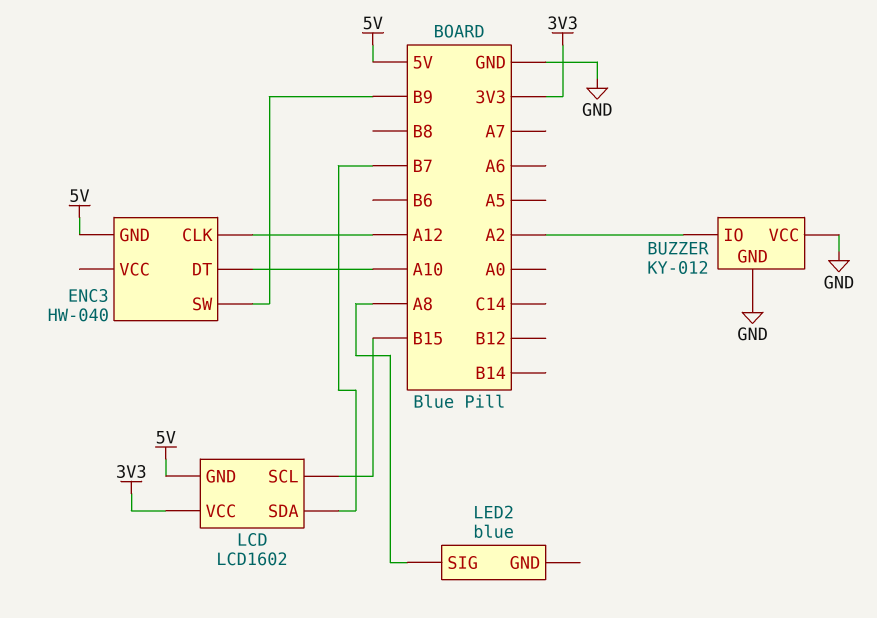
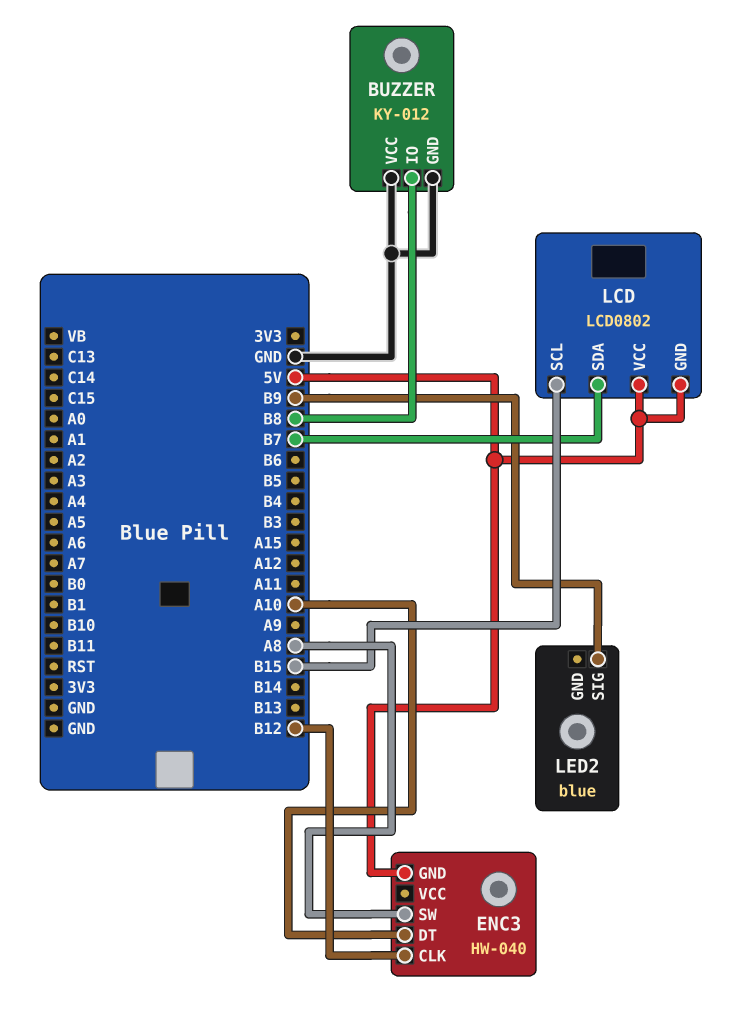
BUZZER pin IO: A2 -> B8
ENC3 pin CLK: A12 -> B12
ENC3 pin SW: B9 -> A8
LCD: LCD1602 -> LCD0802
LCD pin VCC: 3V3 -> 5V
LED2 pin SIG: A8 -> B9

